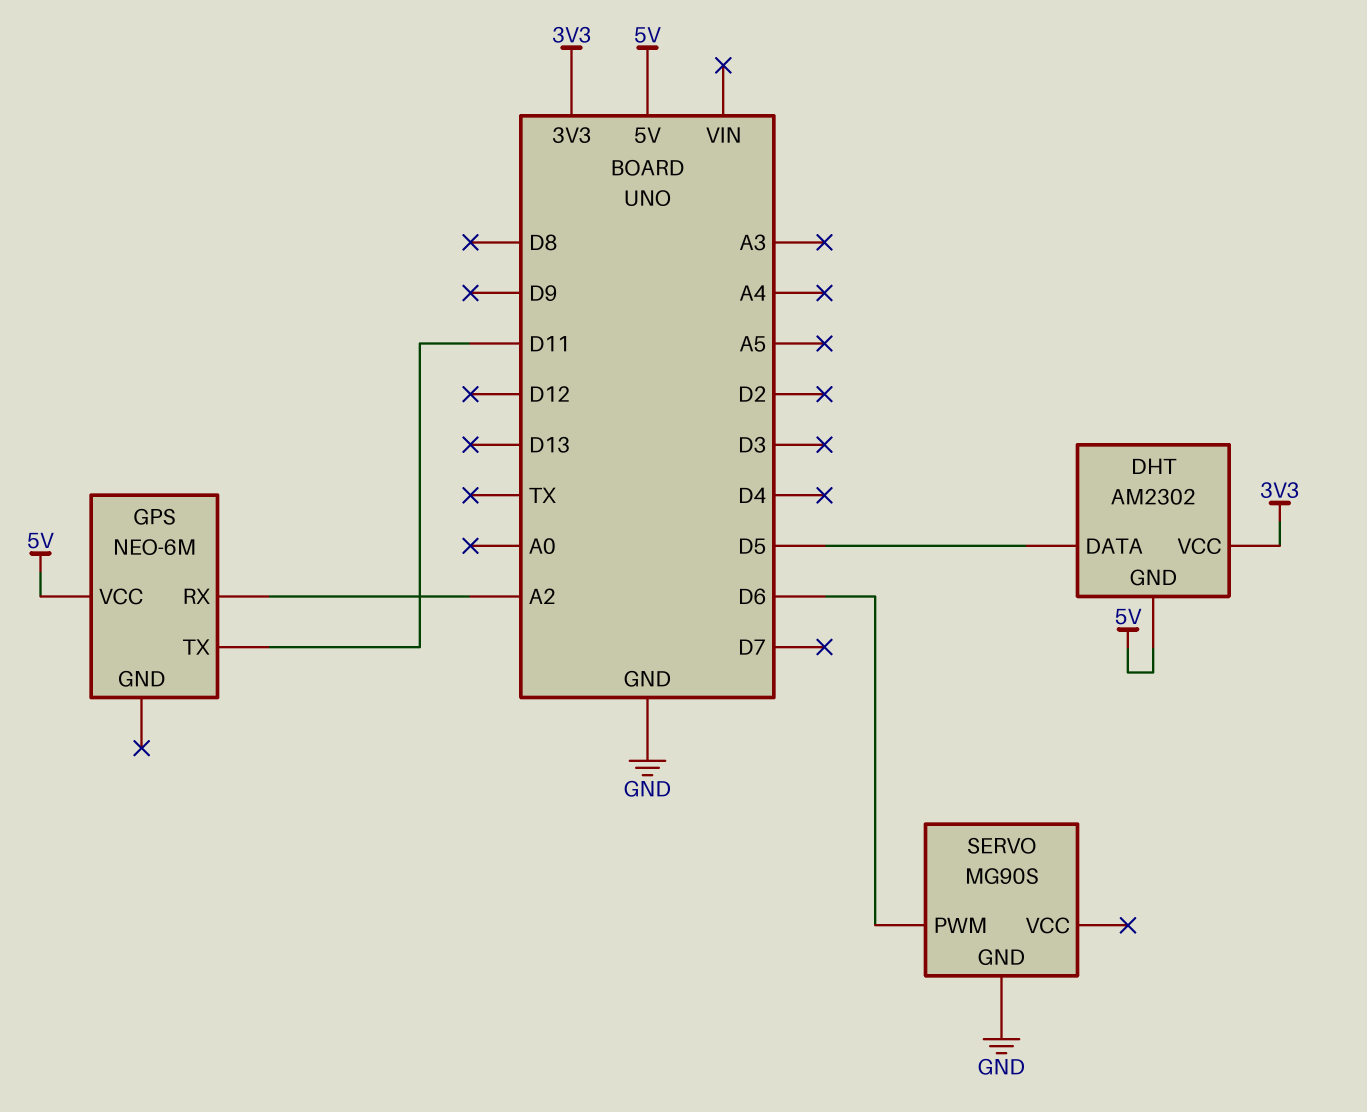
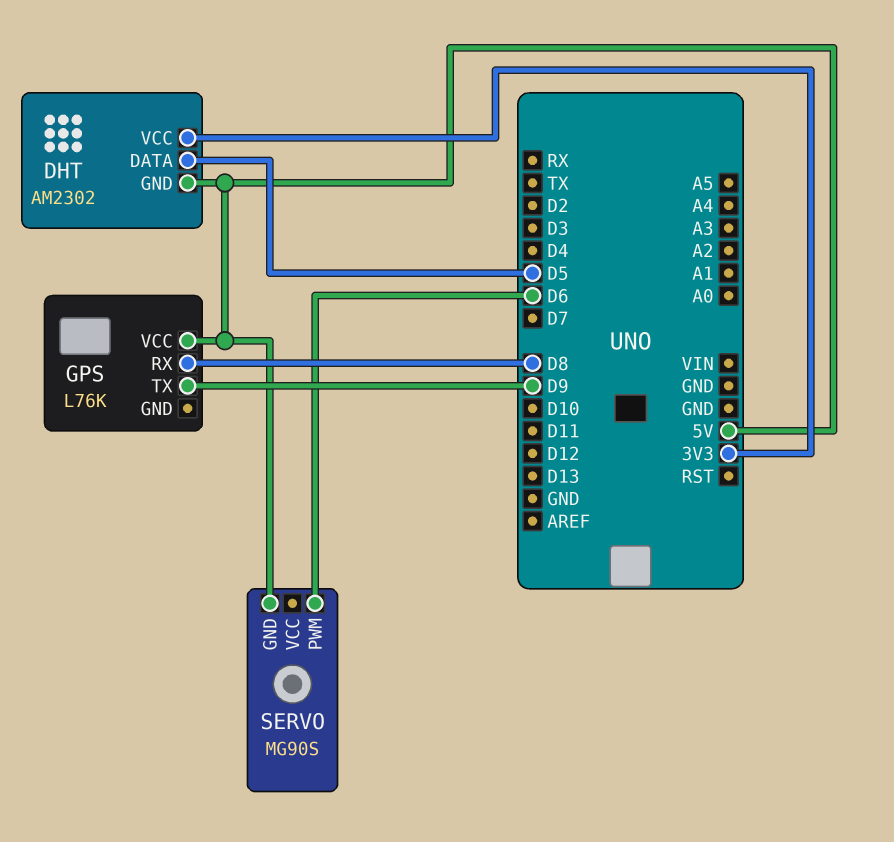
GPS: NEO-6M -> L76K
GPS pin RX: A2 -> D8
GPS pin TX: D11 -> D9
SERVO pin GND: GND -> 5V

